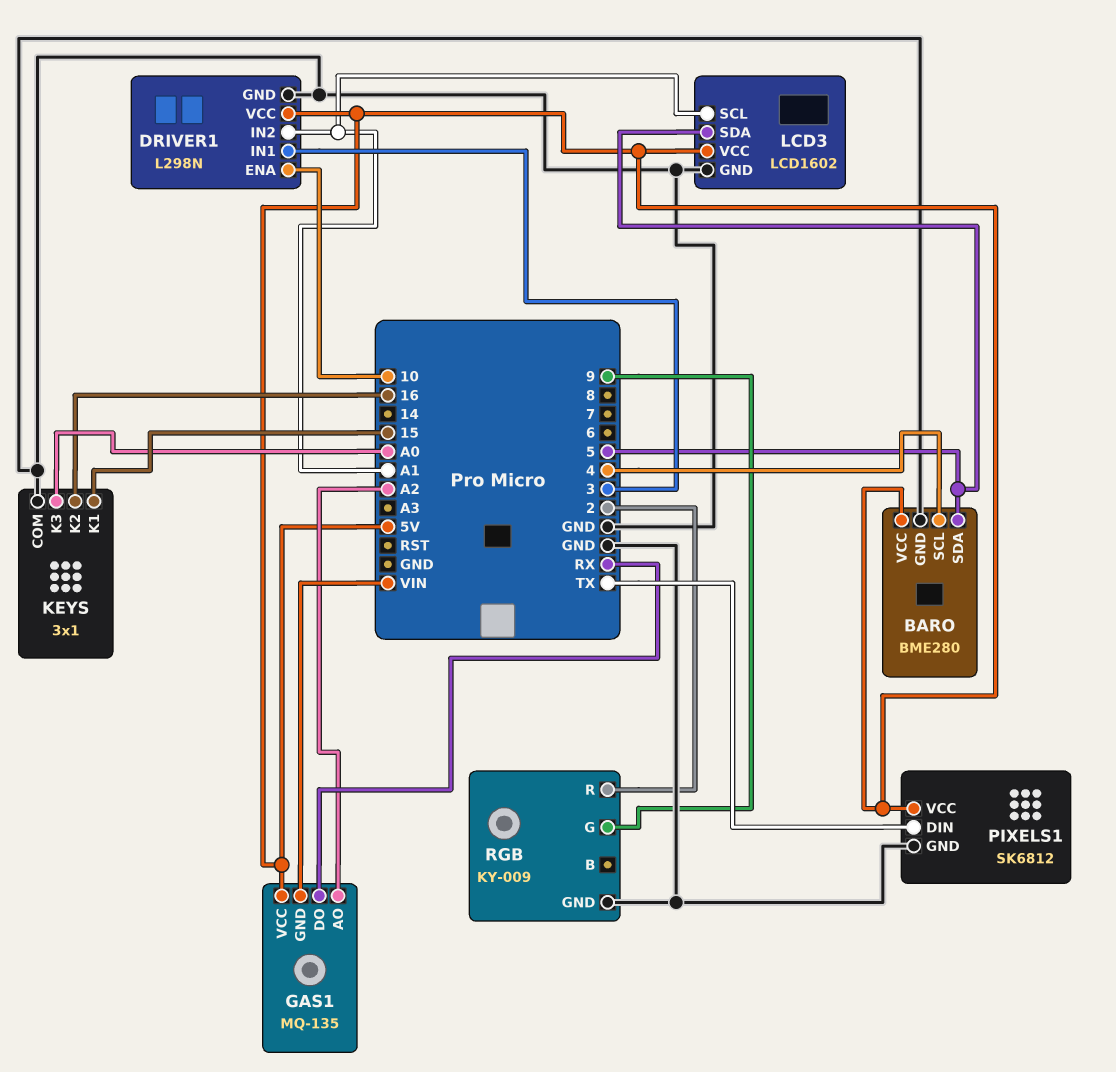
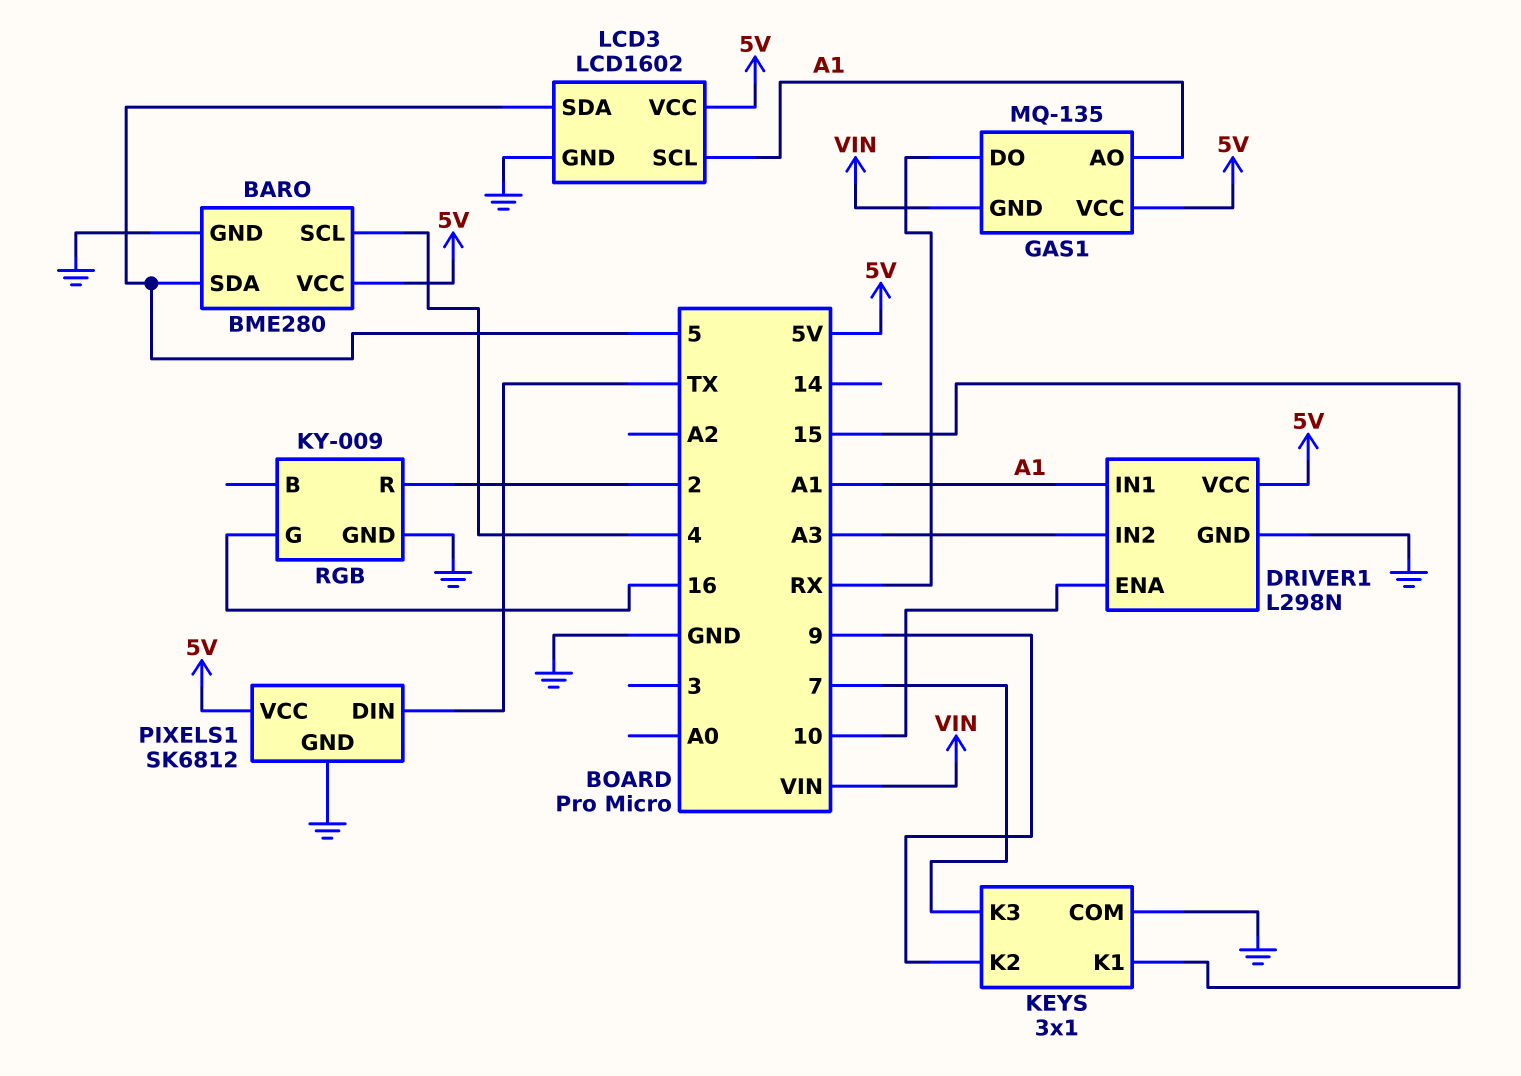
DRIVER1 pin IN1: 3 -> A1
DRIVER1 pin IN2: A1 -> A3
GAS1 pin AO: A2 -> A1
KEYS pin K2: 16 -> 9
KEYS pin K3: A0 -> 7
RGB pin G: 9 -> 16

